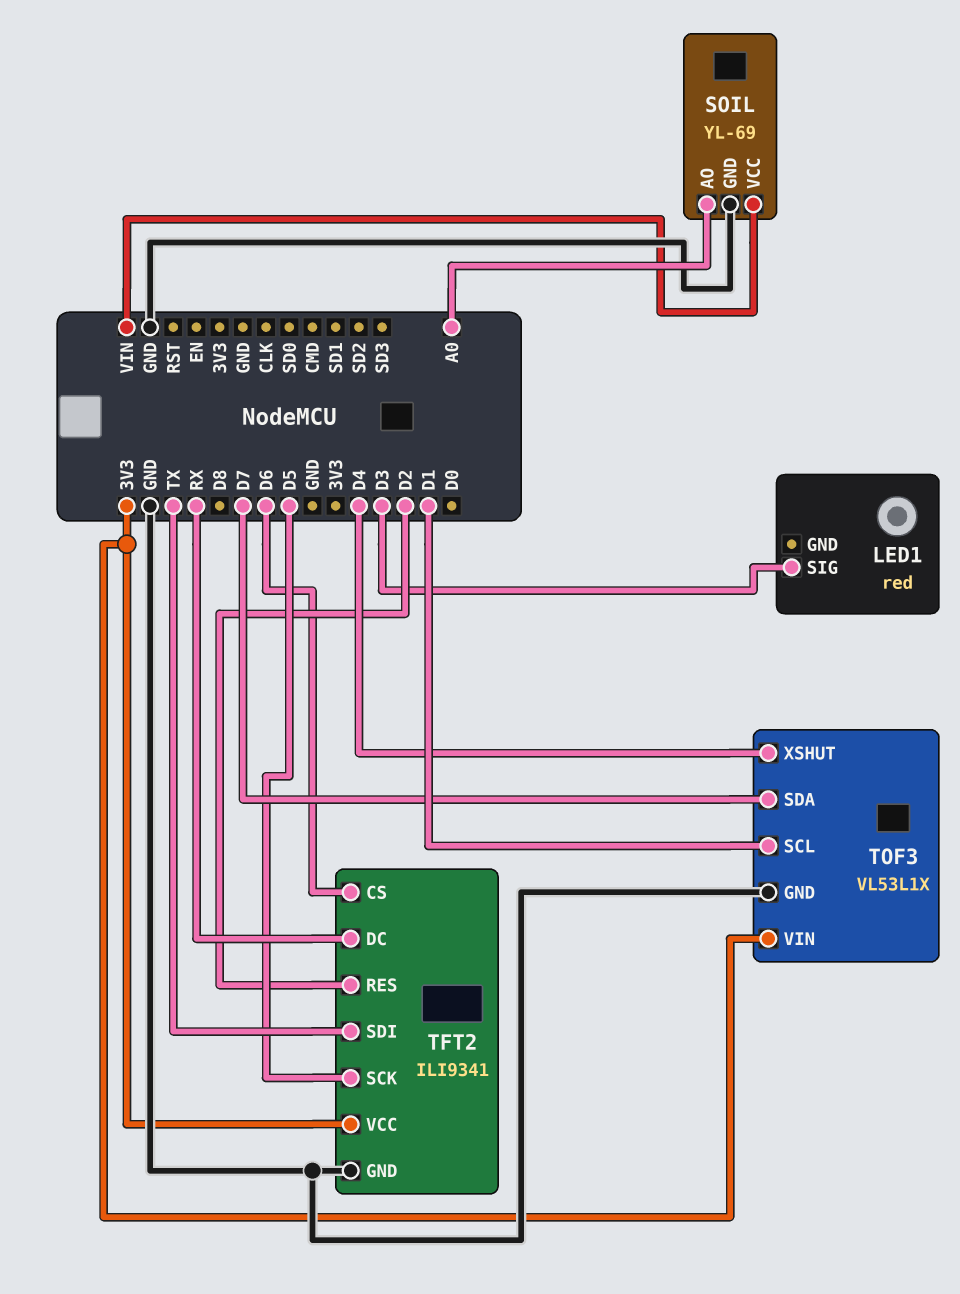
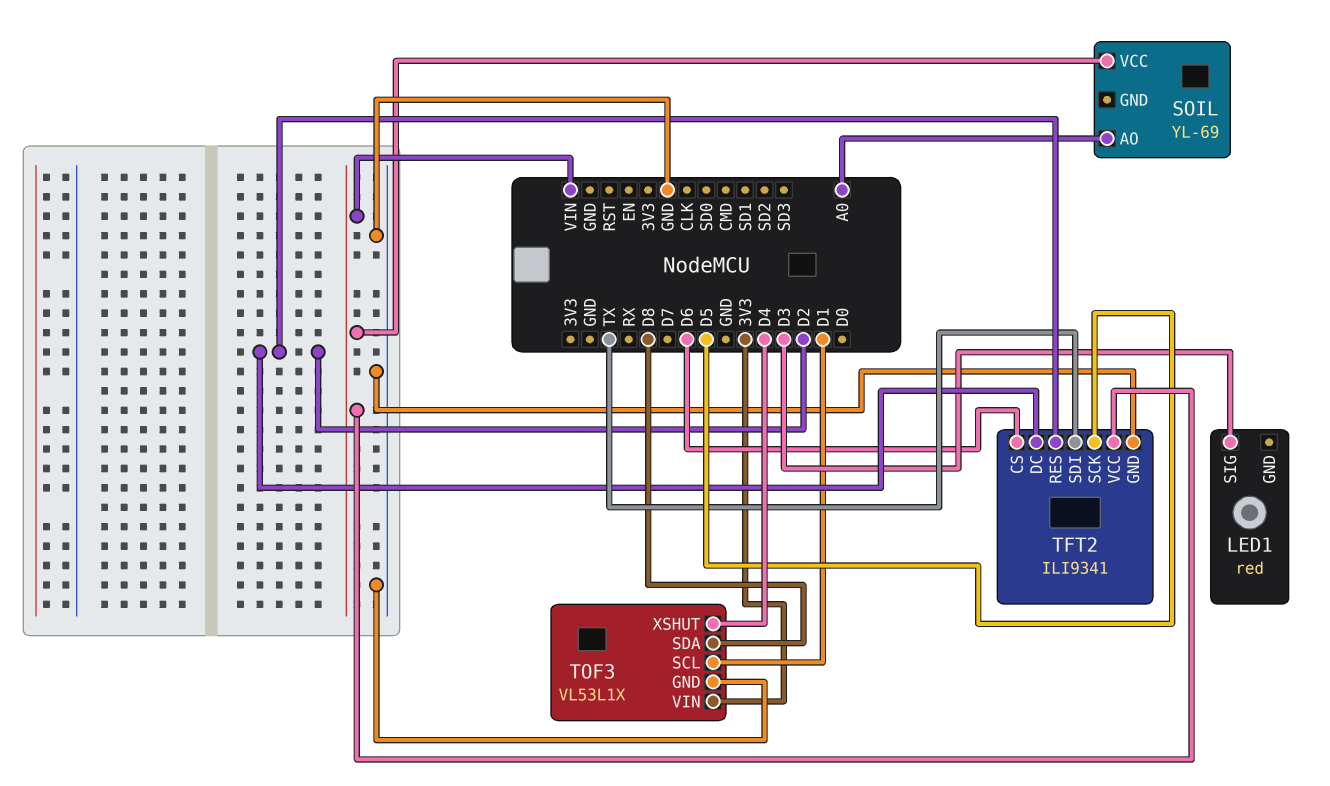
SOIL pin GND: GND -> none
TFT2 pin DC: RX -> D2
TFT2 pin VCC: 3V3 -> VIN
TOF3 pin SDA: D7 -> D8

